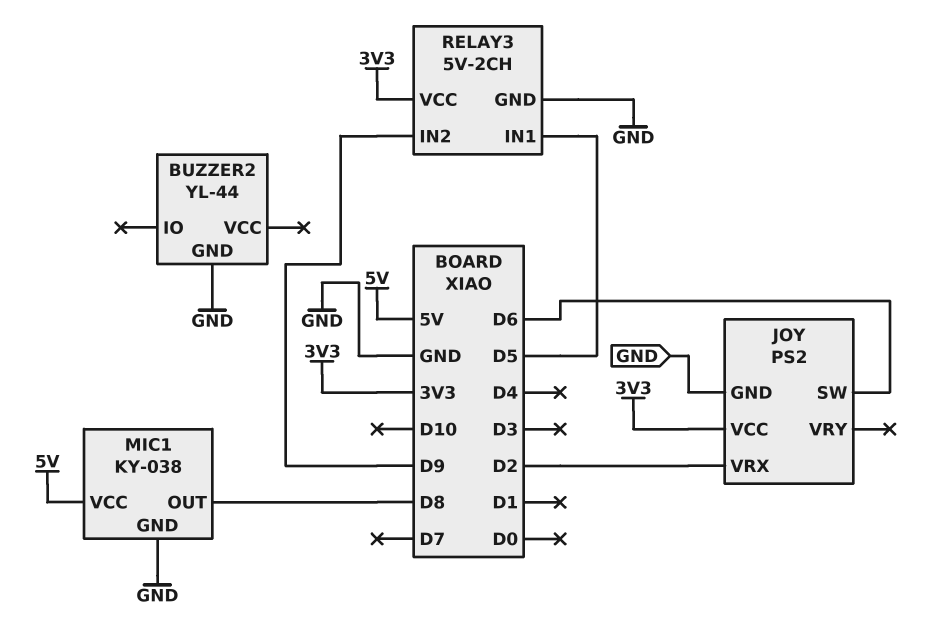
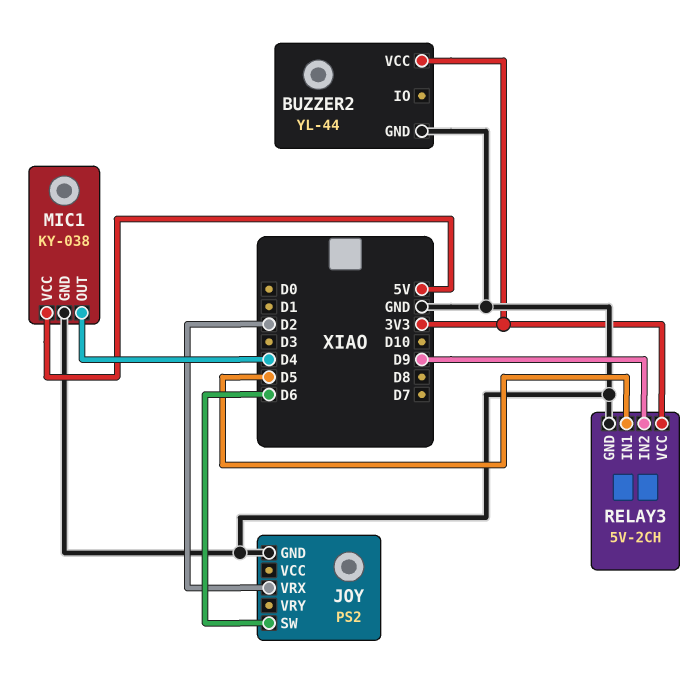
BUZZER2 pin VCC: none -> 3V3
JOY pin VCC: 3V3 -> none
MIC1 pin OUT: D8 -> D4

